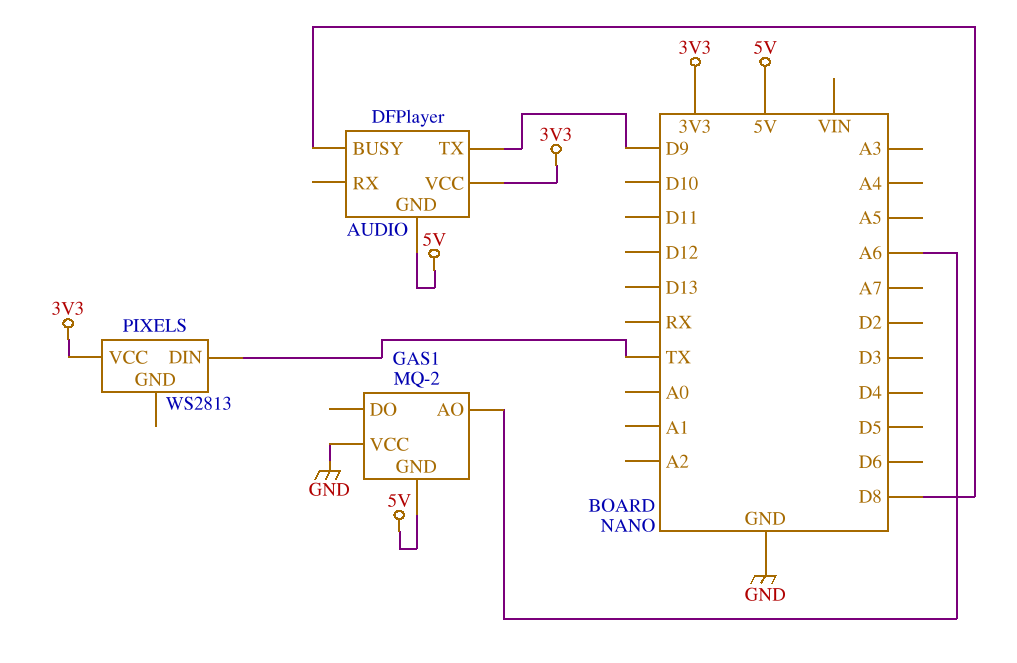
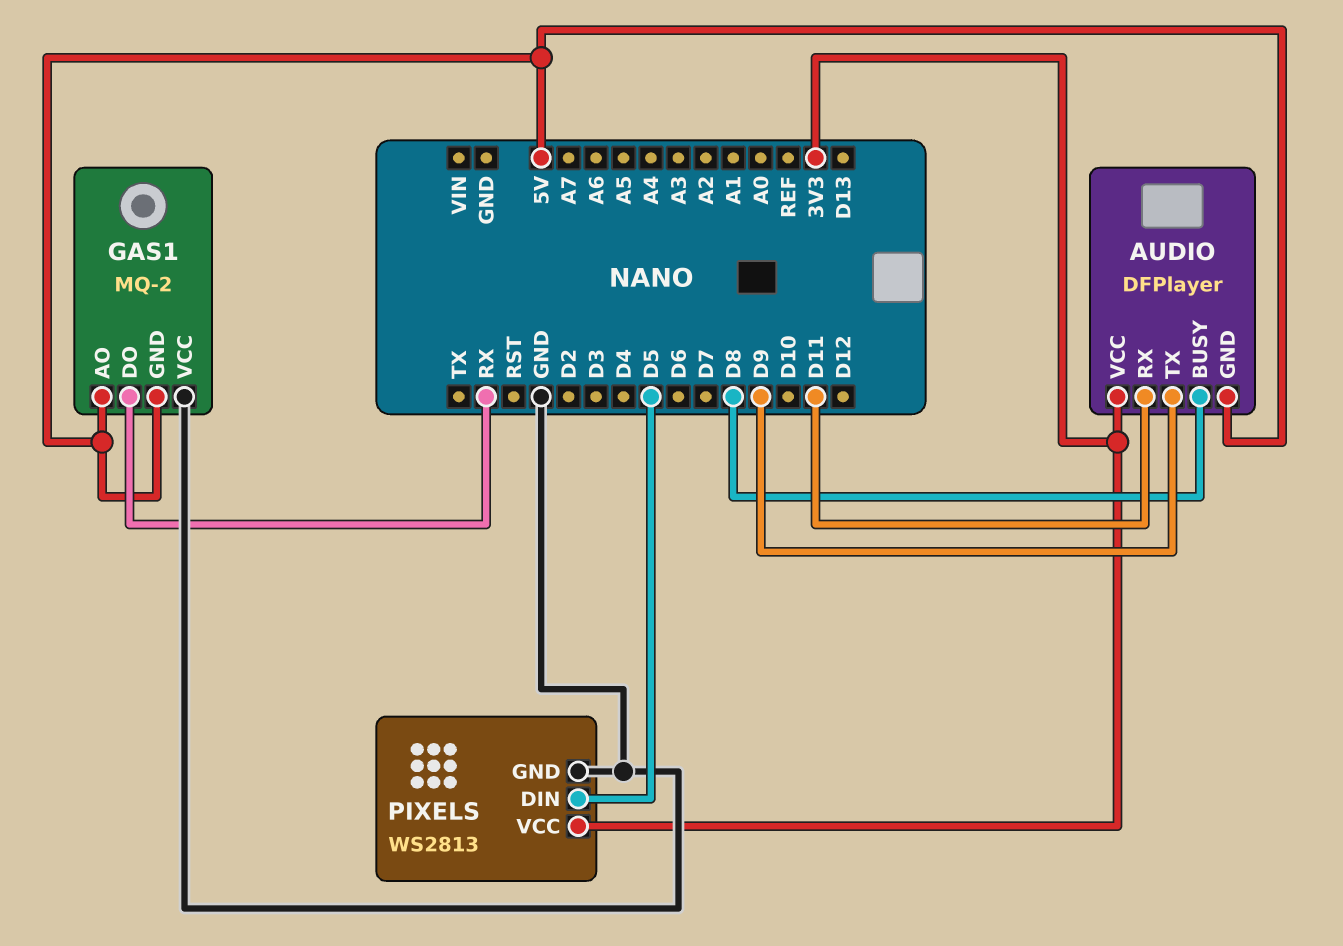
AUDIO pin RX: none -> D11
GAS1 pin AO: A6 -> 5V
GAS1 pin DO: none -> RX
PIXELS pin DIN: TX -> D5
PIXELS pin GND: none -> GND

